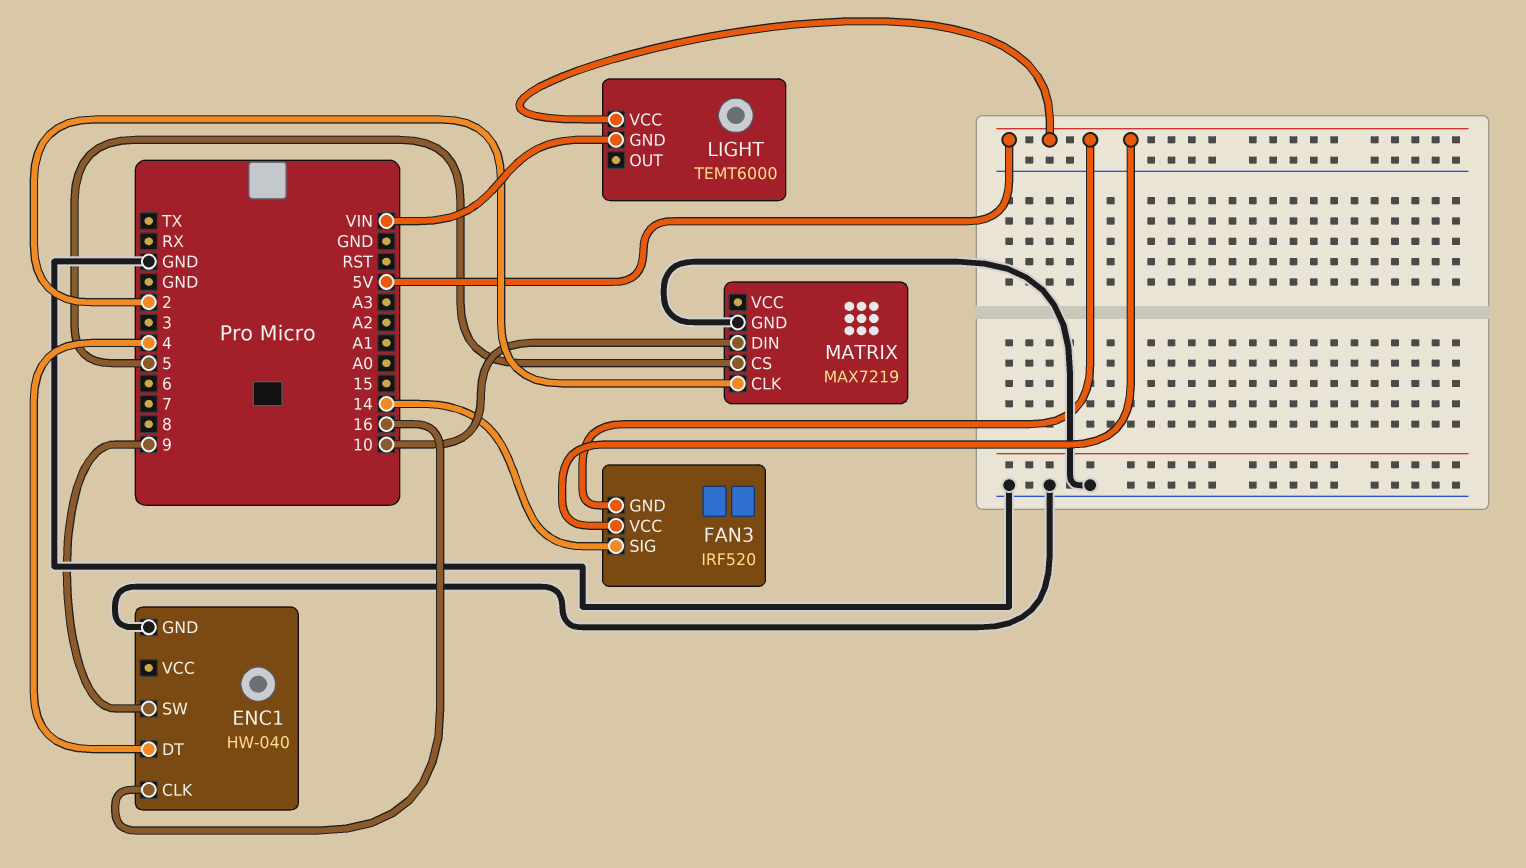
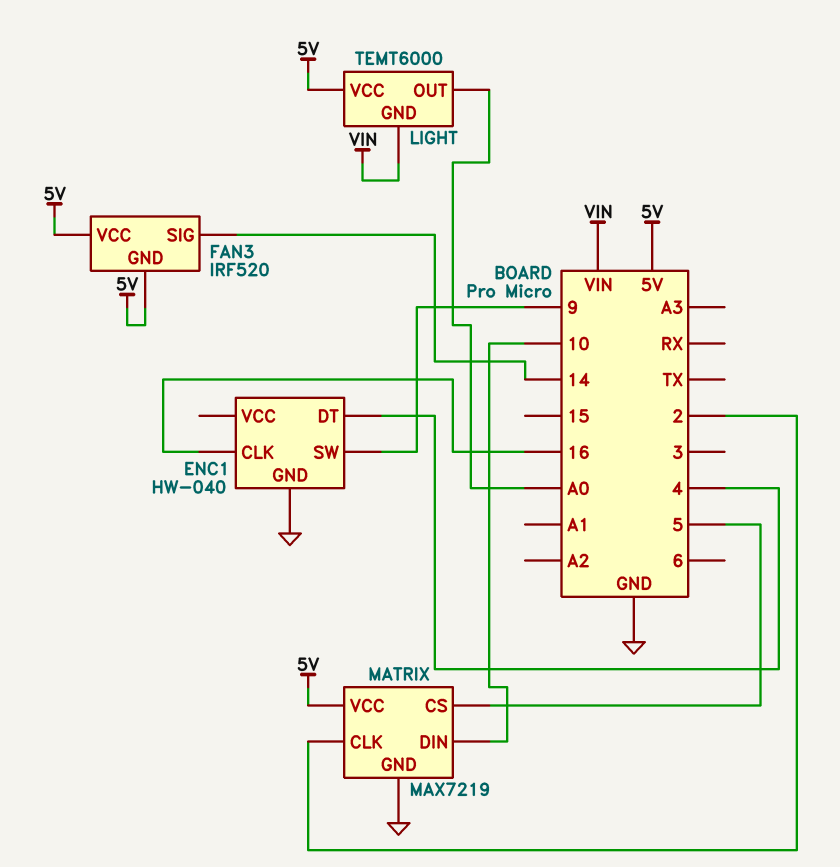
LIGHT pin OUT: none -> A0
MATRIX pin VCC: none -> 5V

